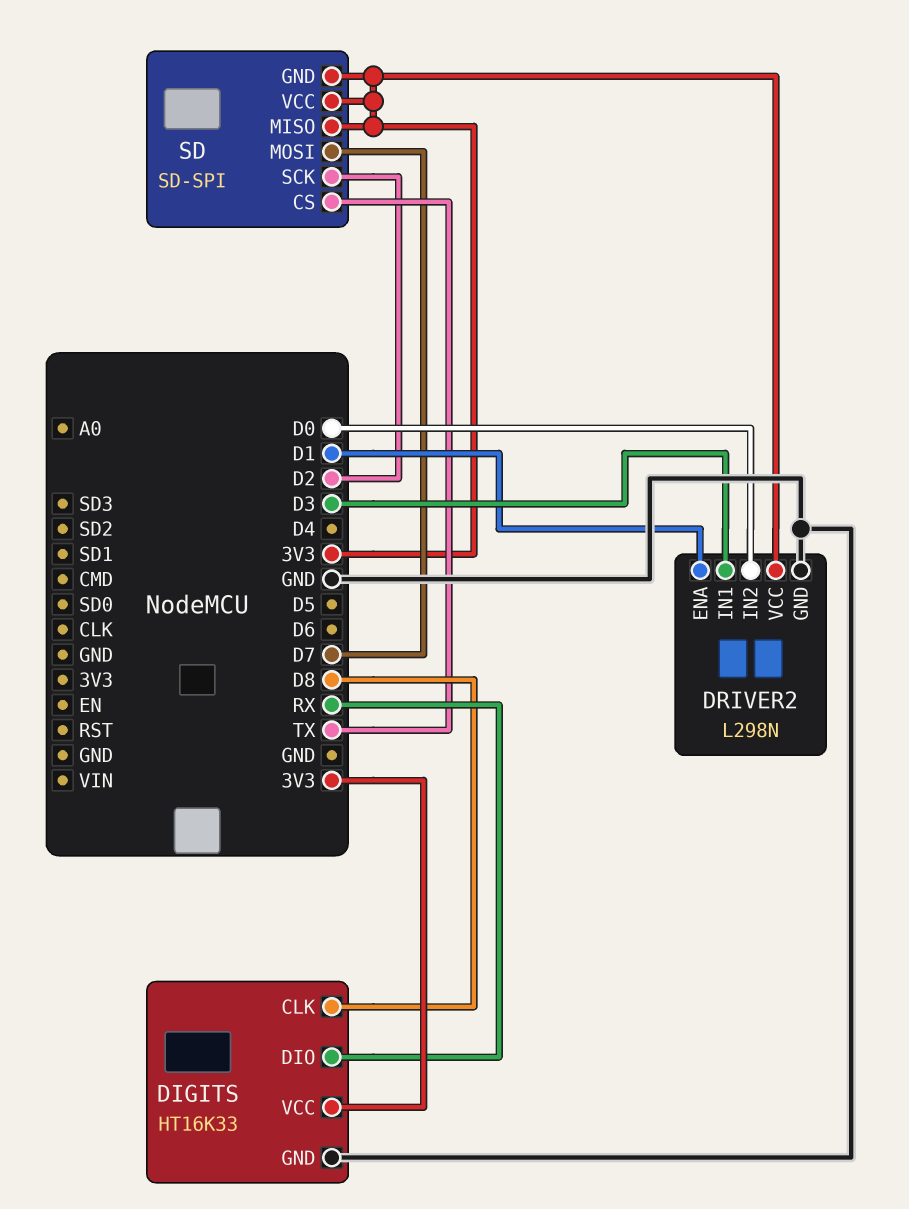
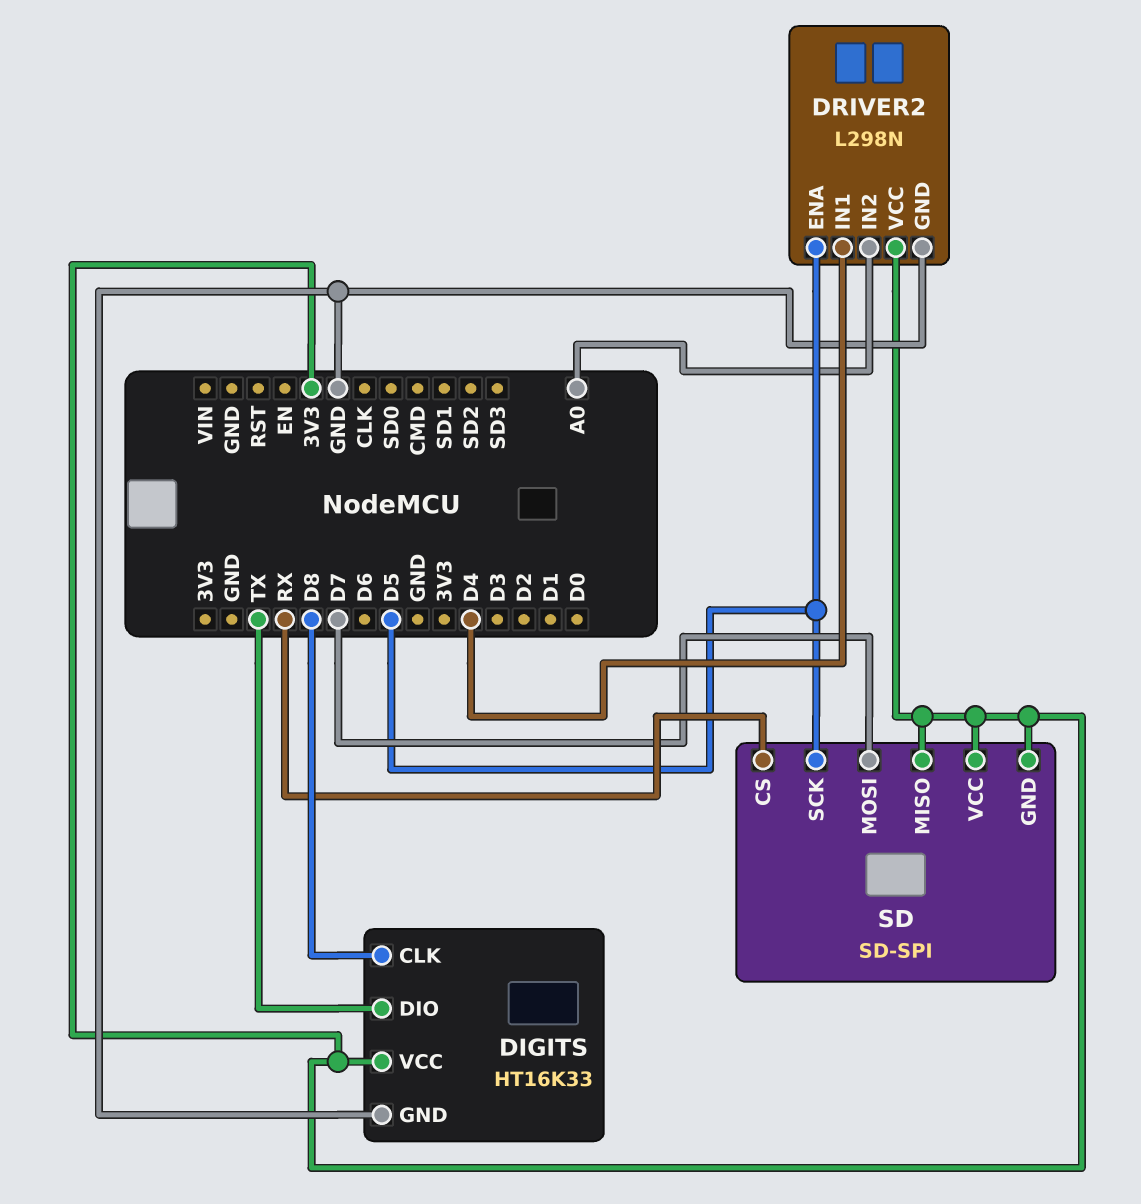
DIGITS pin DIO: RX -> TX
DRIVER2 pin ENA: D1 -> D5
DRIVER2 pin IN1: D3 -> D4
DRIVER2 pin IN2: D0 -> A0
SD pin CS: TX -> RX
SD pin SCK: D2 -> D5

